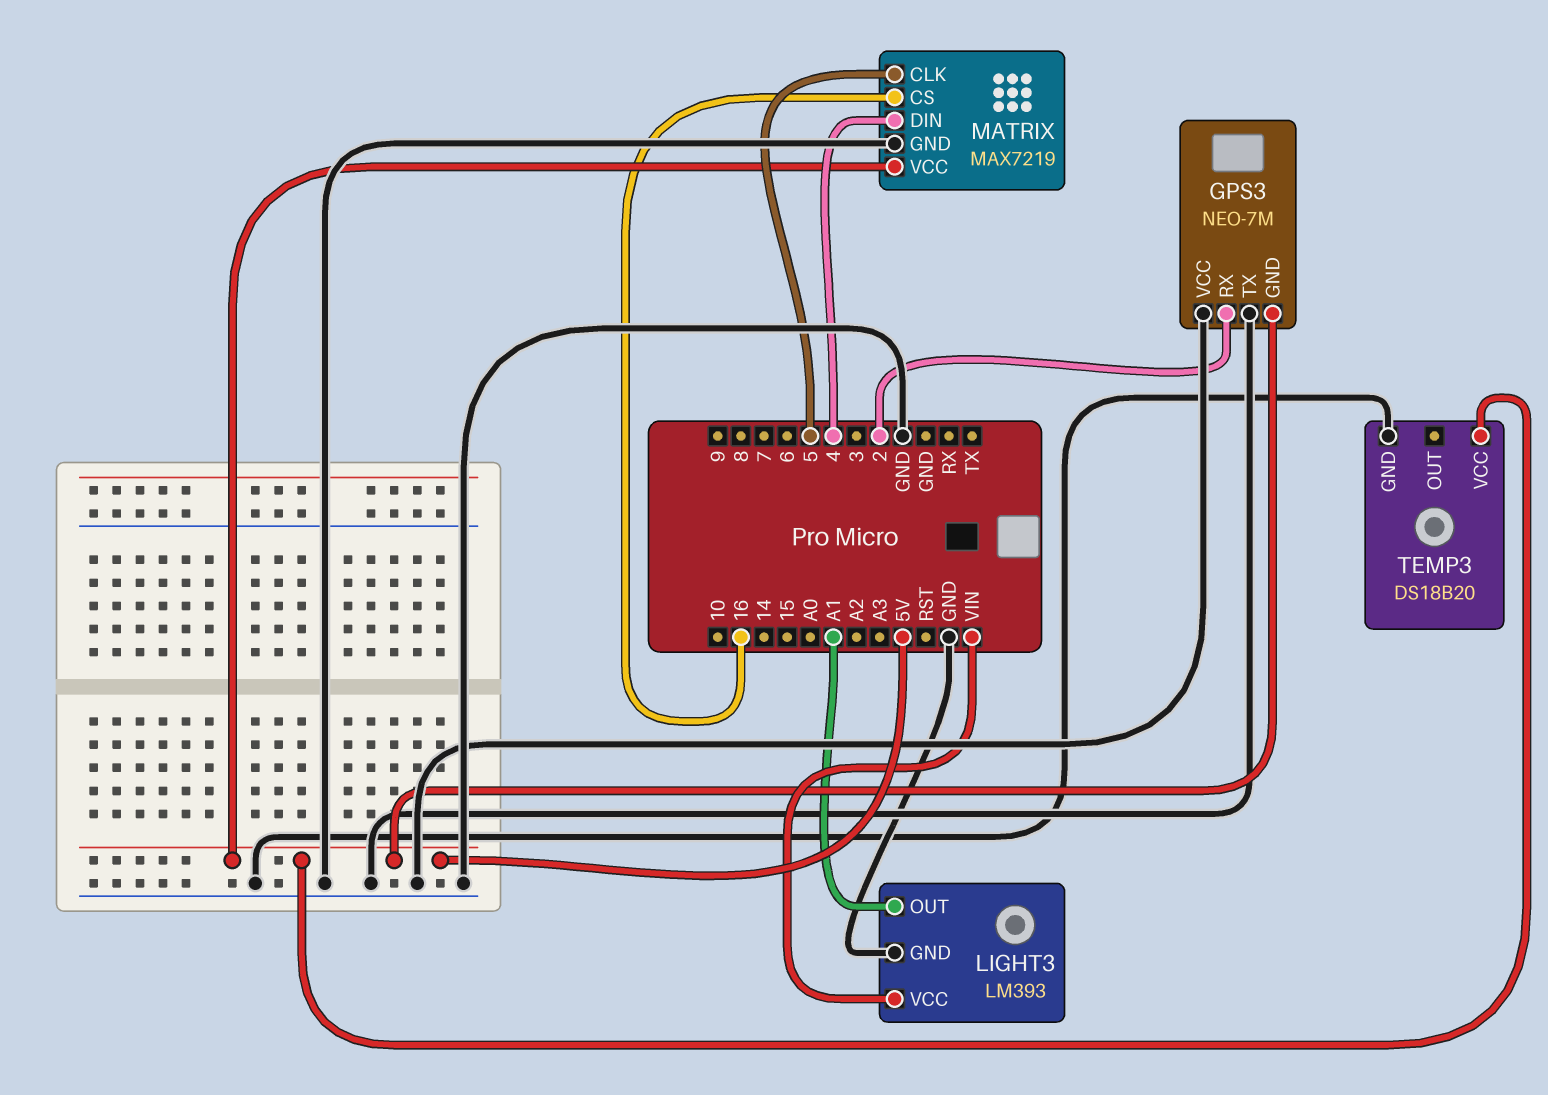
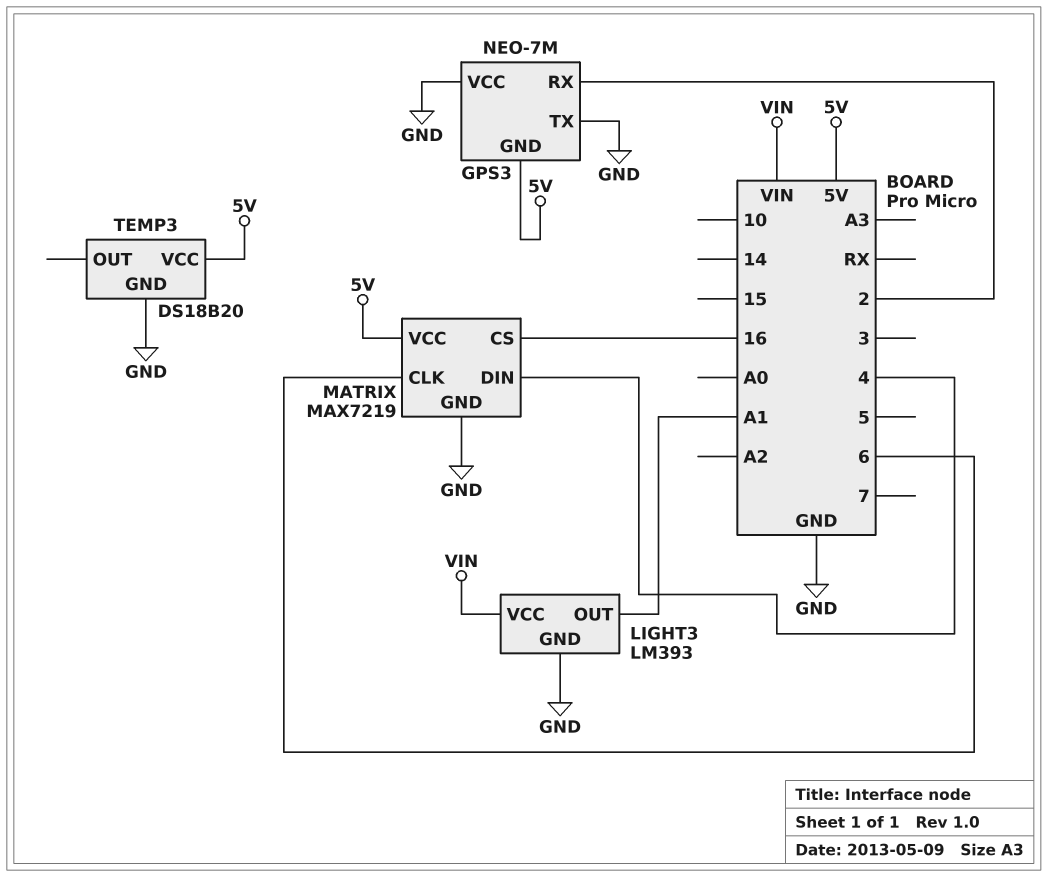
MATRIX pin CLK: 5 -> 6

